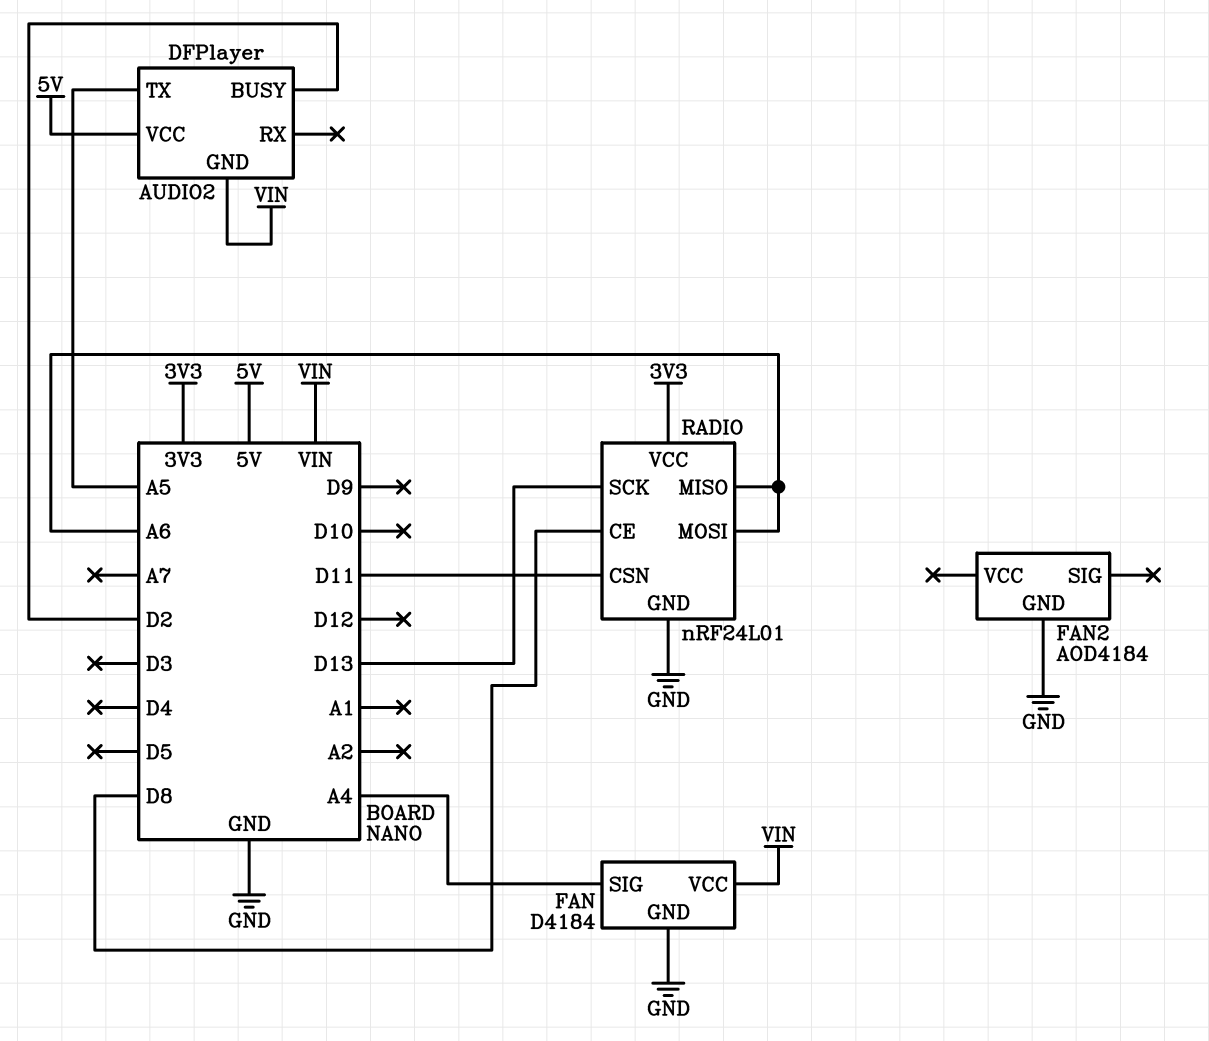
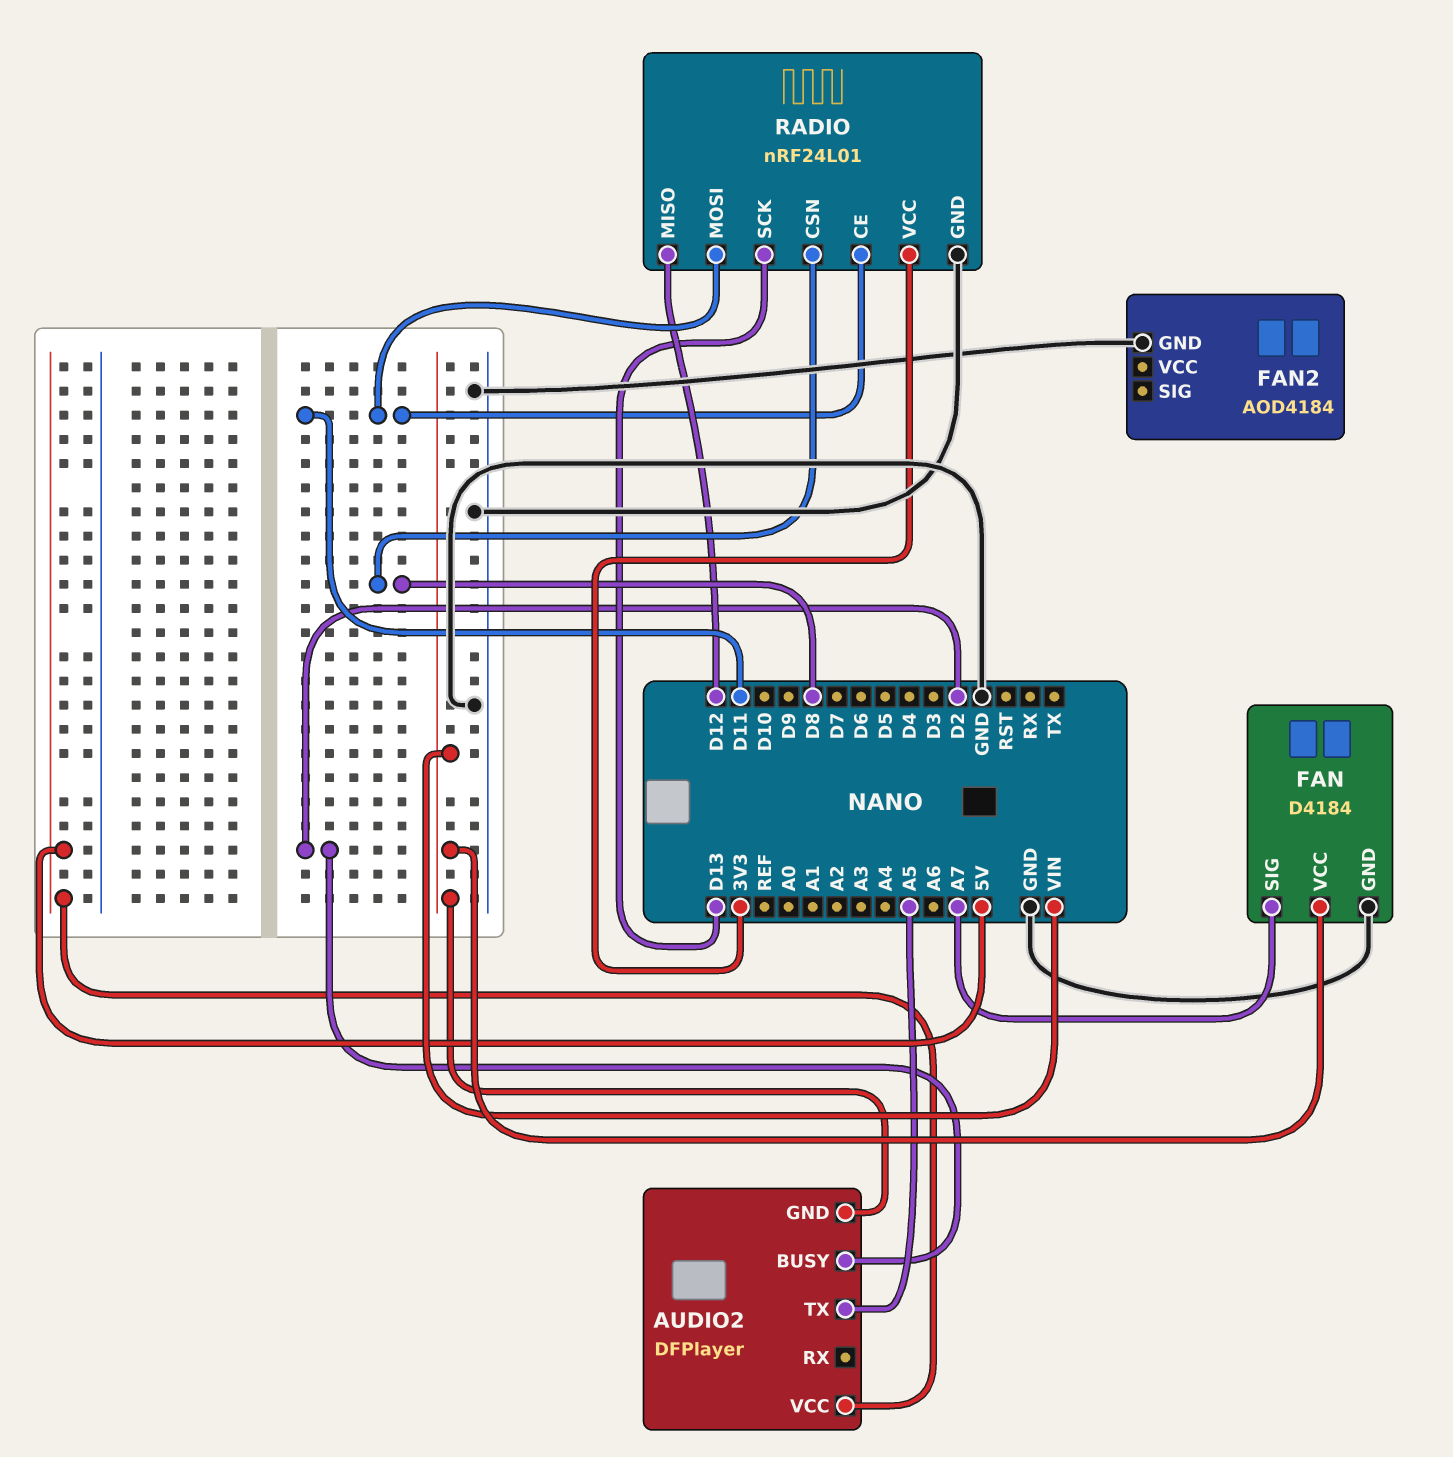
FAN pin SIG: A4 -> A7
RADIO pin CE: D8 -> D11
RADIO pin CSN: D11 -> D8
RADIO pin MISO: A6 -> D12
RADIO pin MOSI: A6 -> D11

